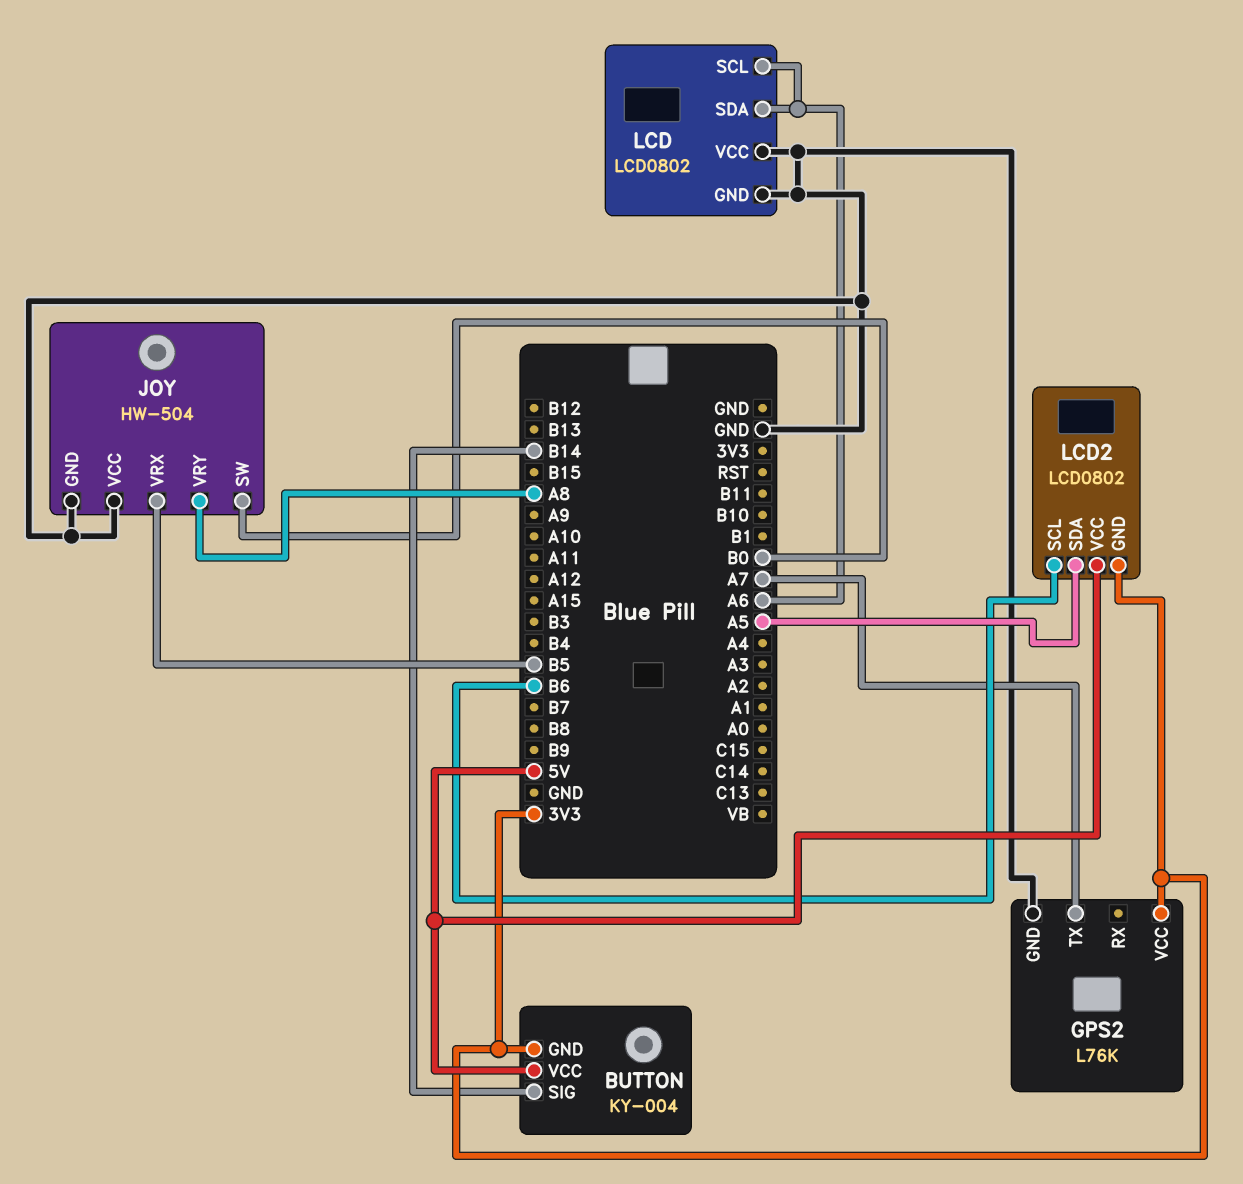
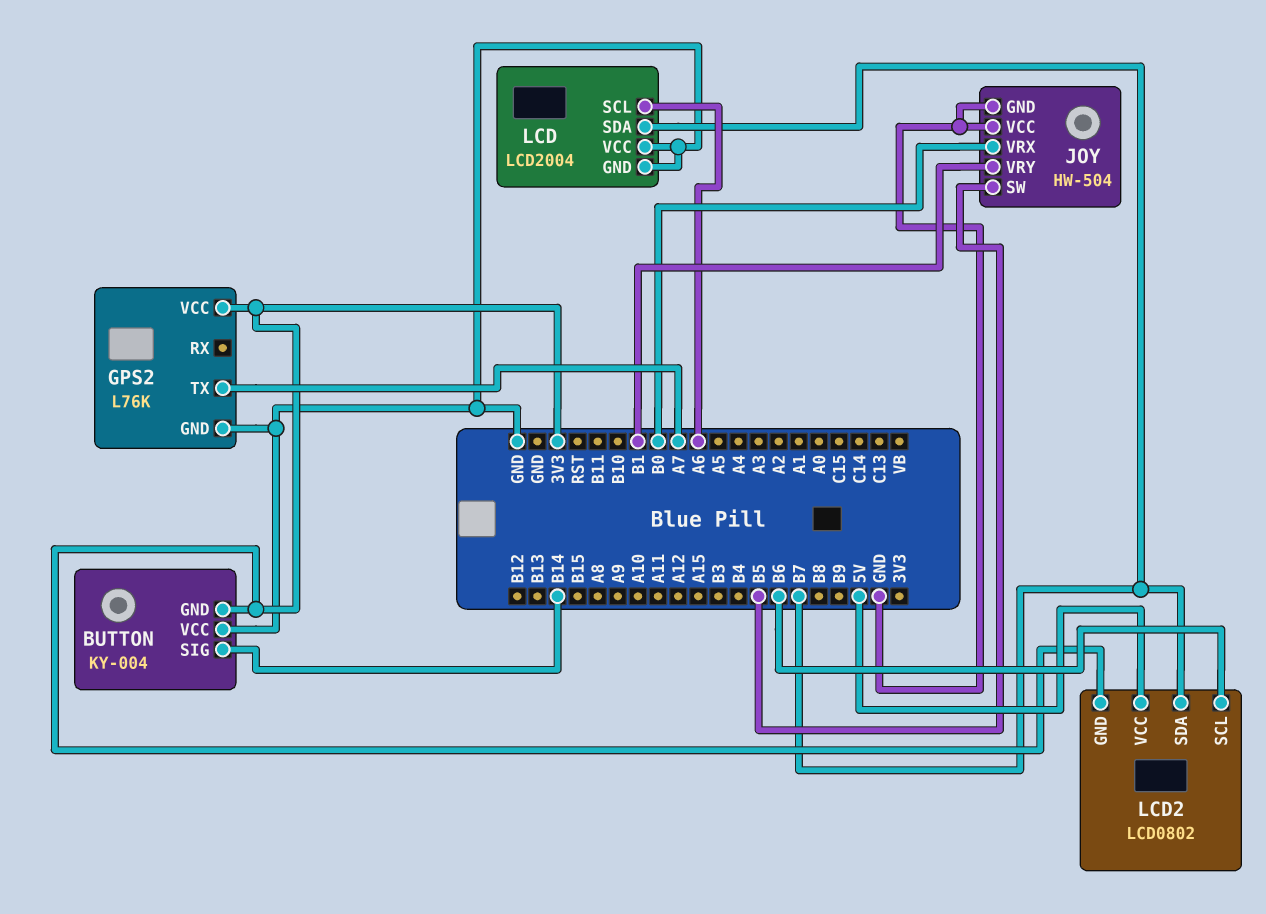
BUTTON pin VCC: 5V -> GND
JOY pin SW: B0 -> B5
JOY pin VRX: B5 -> B0
JOY pin VRY: A8 -> B1
LCD: LCD0802 -> LCD2004
LCD pin SDA: A6 -> B7
LCD2 pin SDA: A5 -> B7

